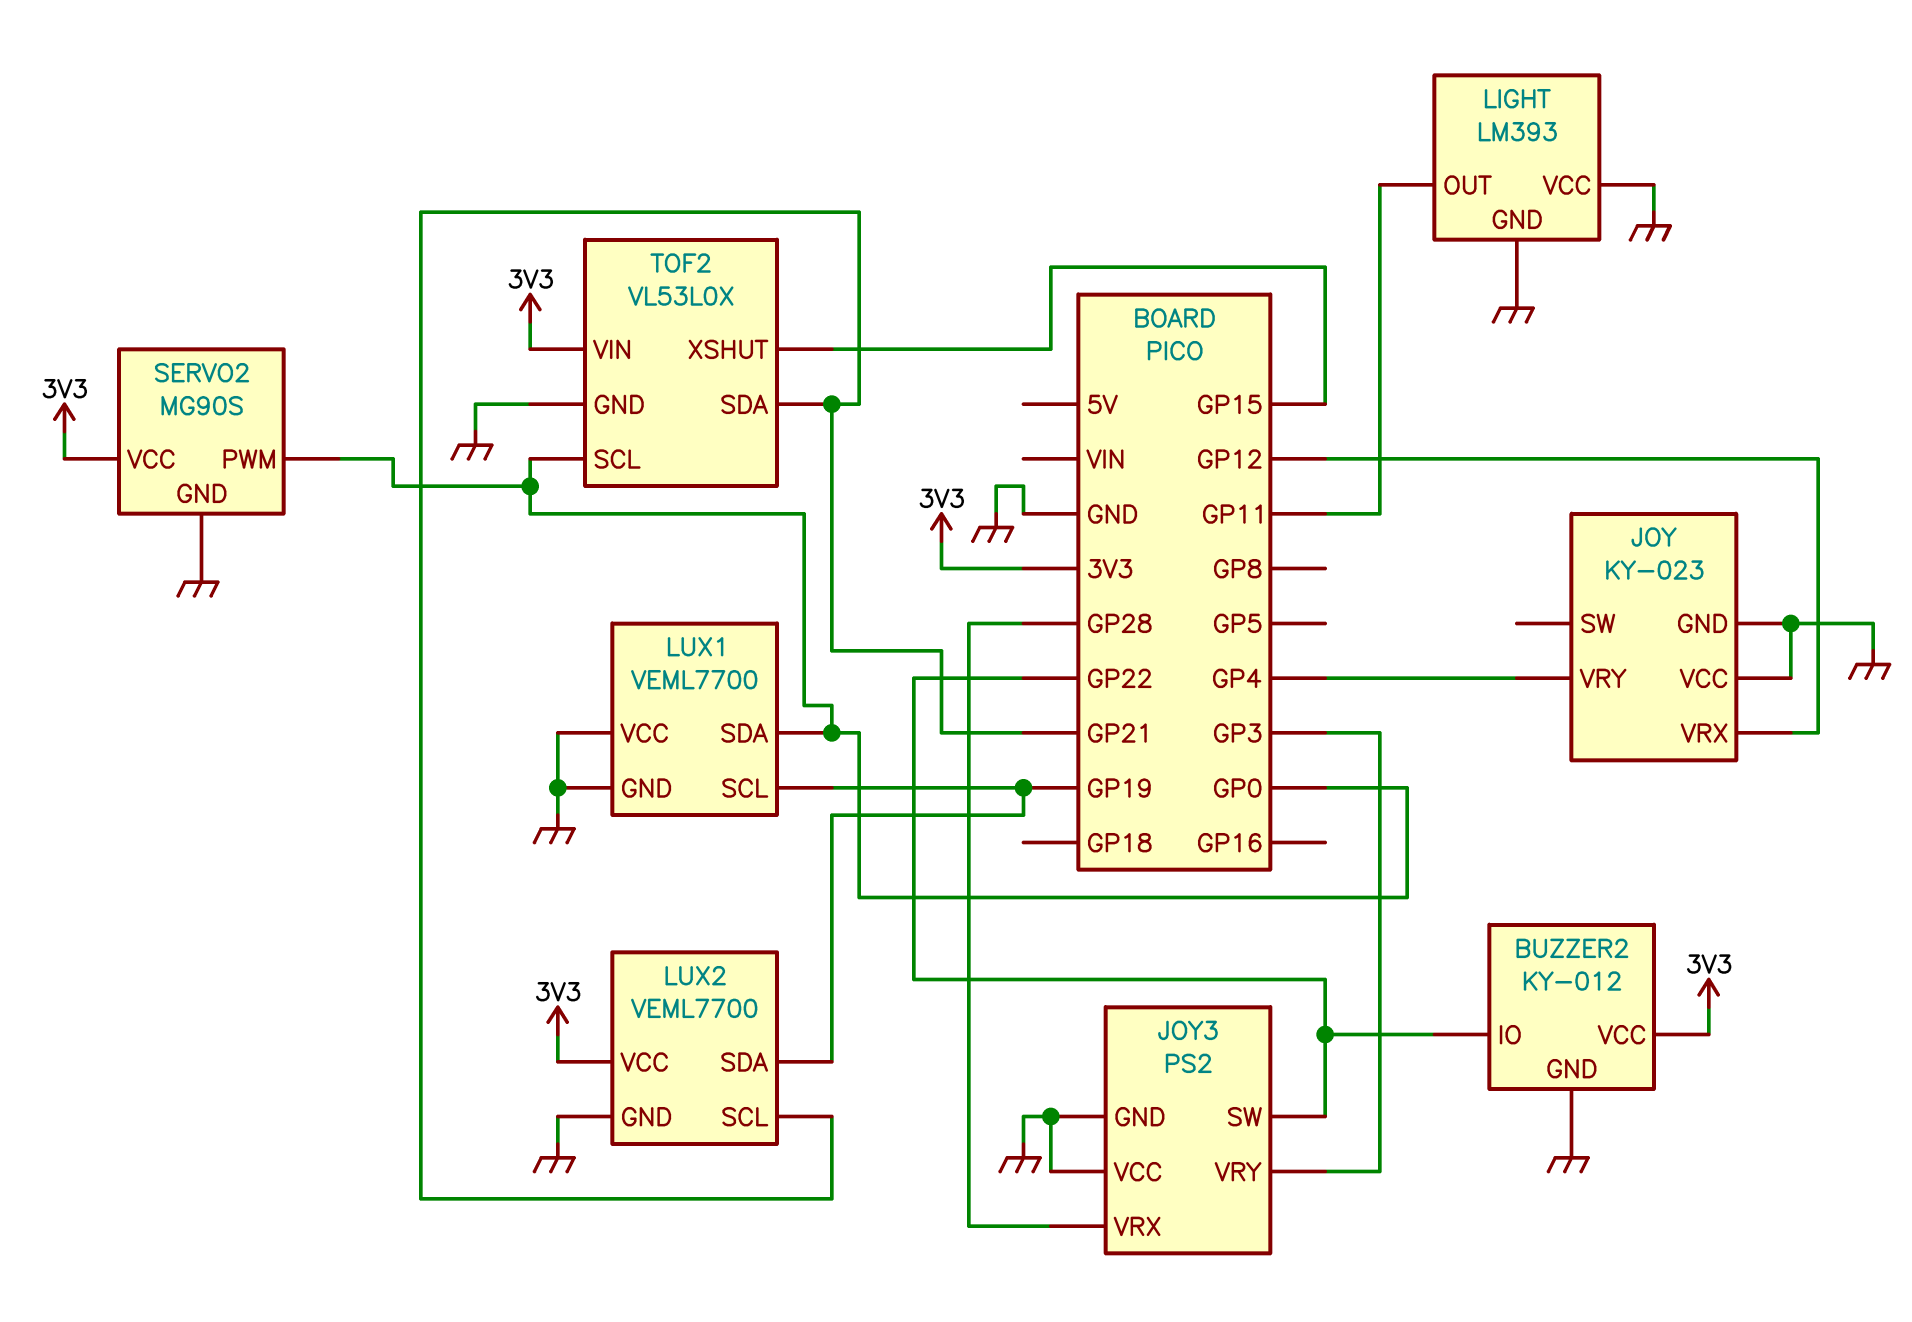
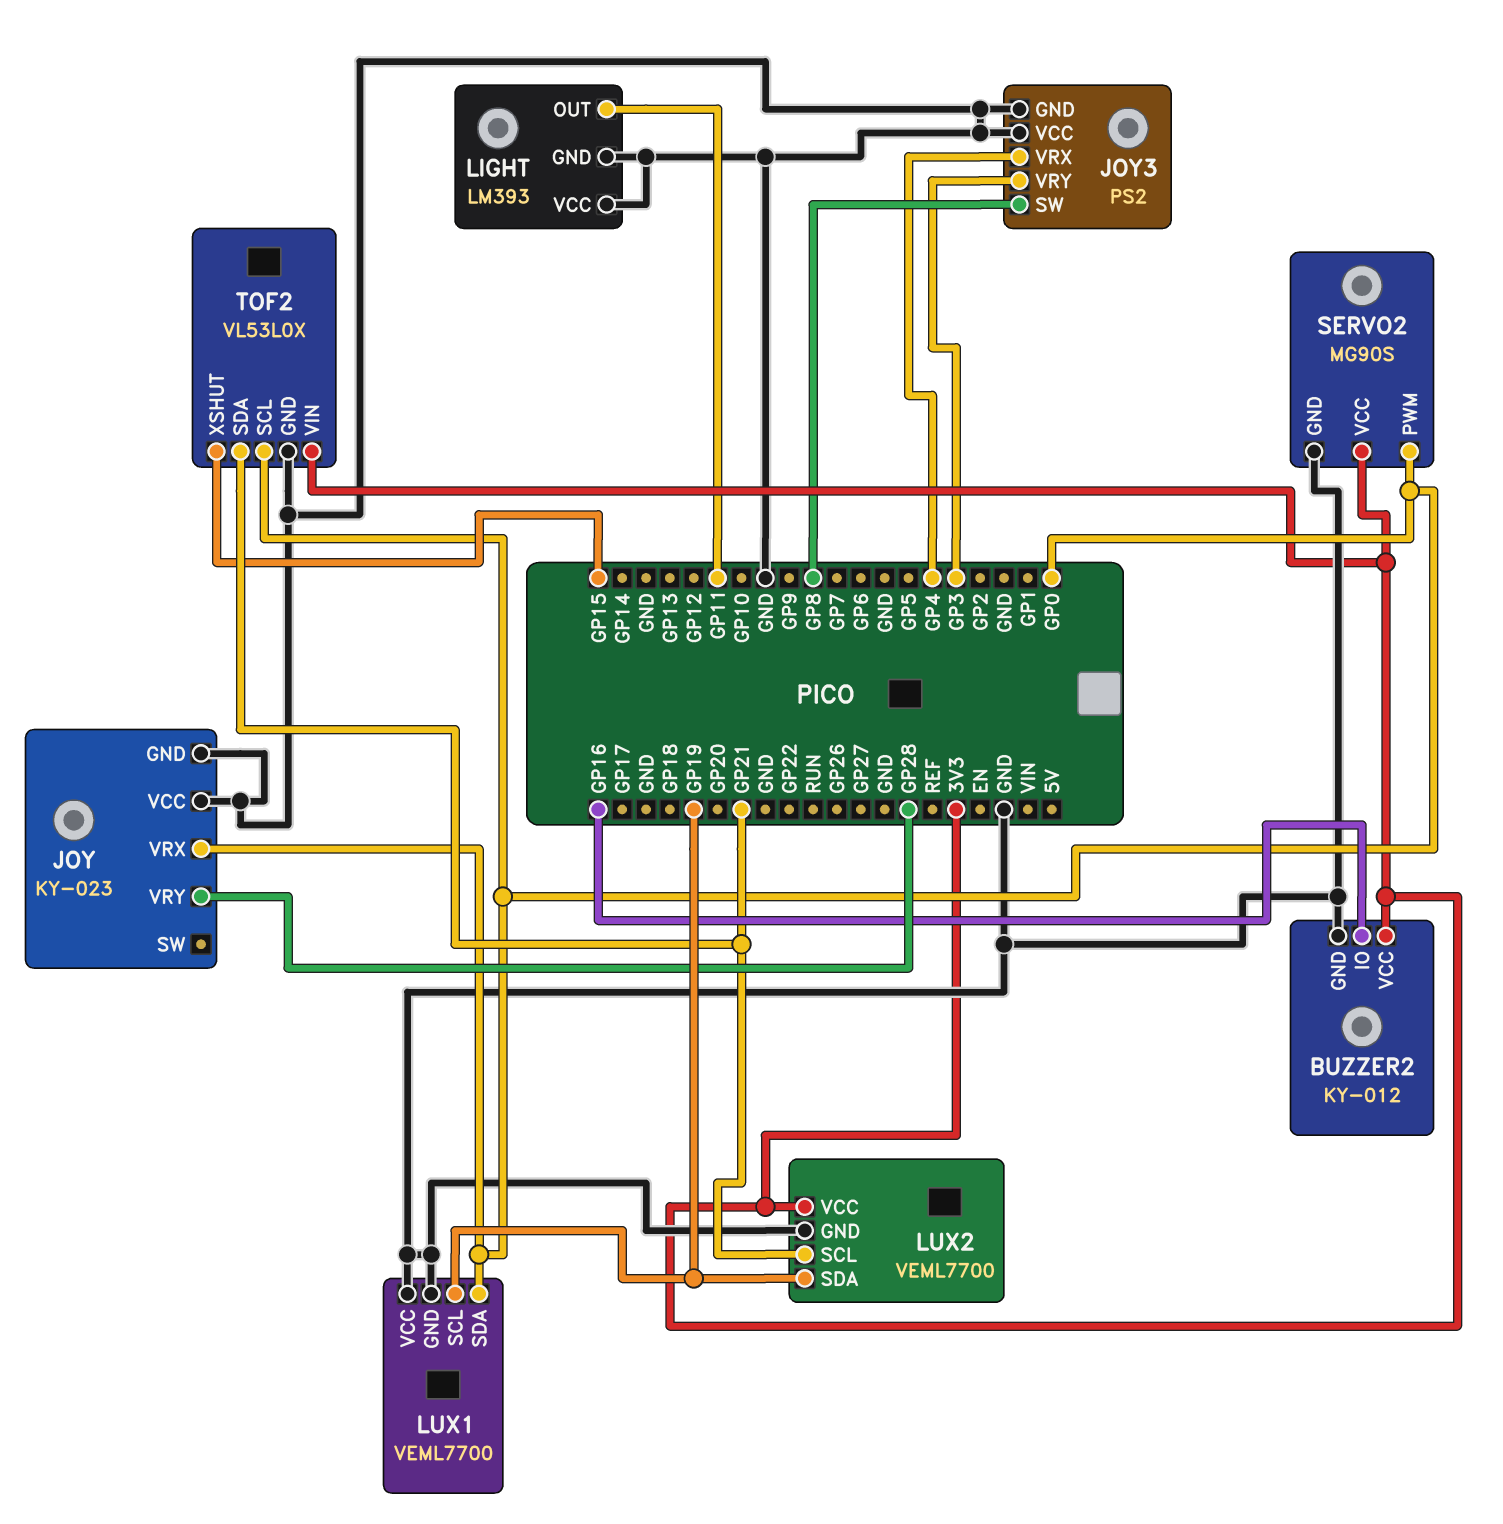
BUZZER2 pin IO: GP22 -> GP16
JOY pin VRX: GP12 -> GP0
JOY pin VRY: GP4 -> GP28
JOY3 pin SW: GP22 -> GP8
JOY3 pin VRX: GP28 -> GP4

